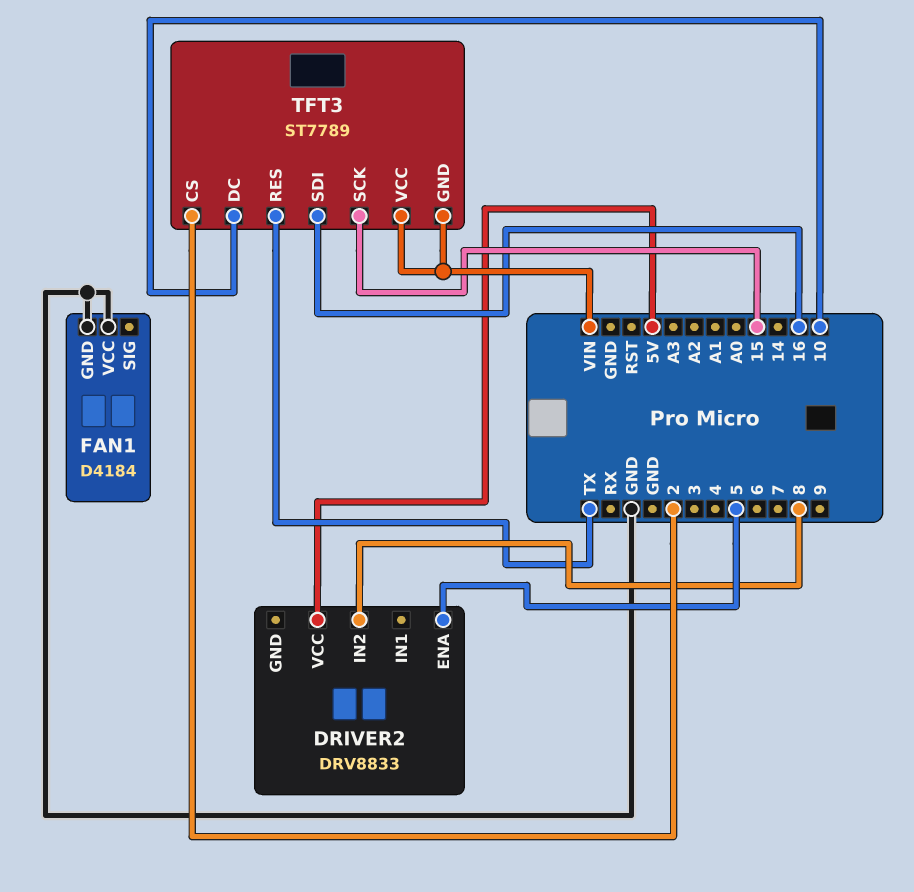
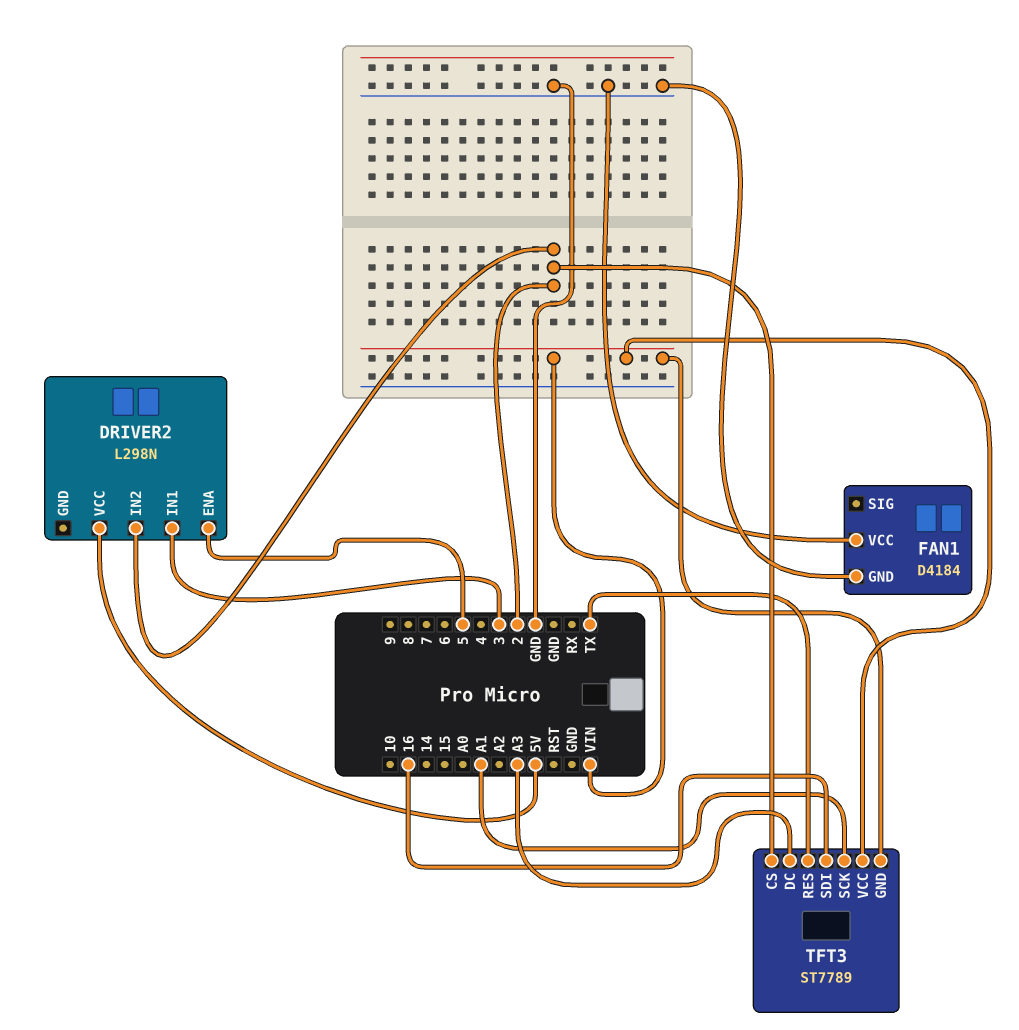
DRIVER2: DRV8833 -> L298N
DRIVER2 pin IN1: none -> 3
DRIVER2 pin IN2: 8 -> 2
TFT3 pin DC: 10 -> A3
TFT3 pin SCK: 15 -> A1

